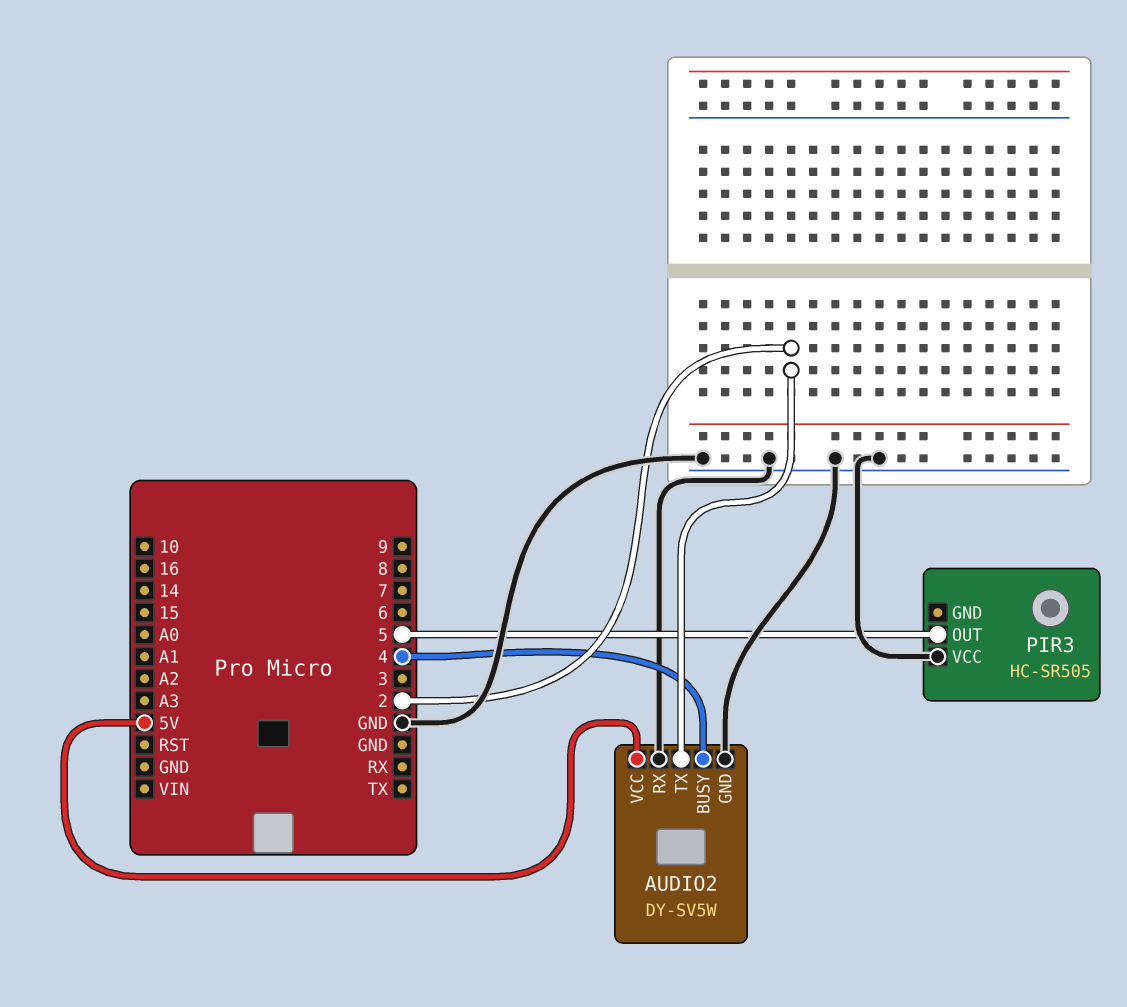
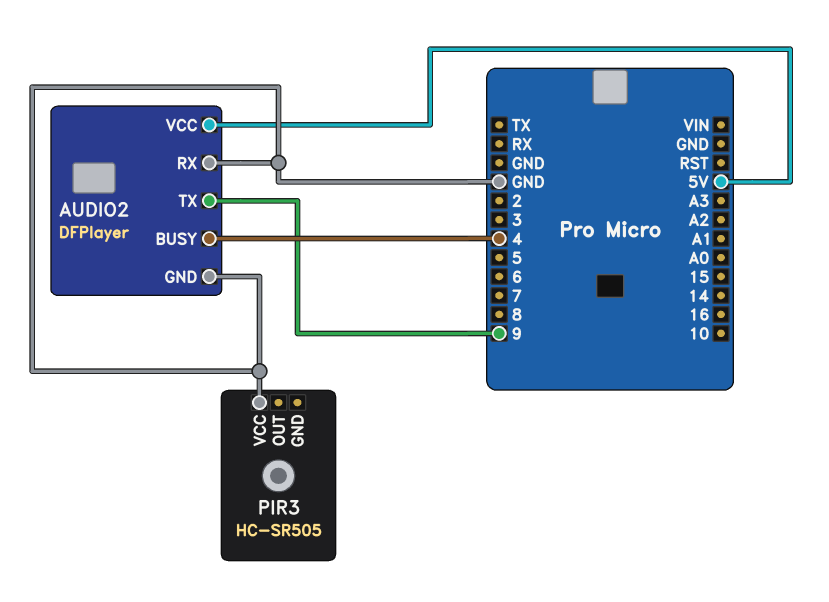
AUDIO2: DY-SV5W -> DFPlayer
AUDIO2 pin TX: 2 -> 9
PIR3 pin OUT: 5 -> none

